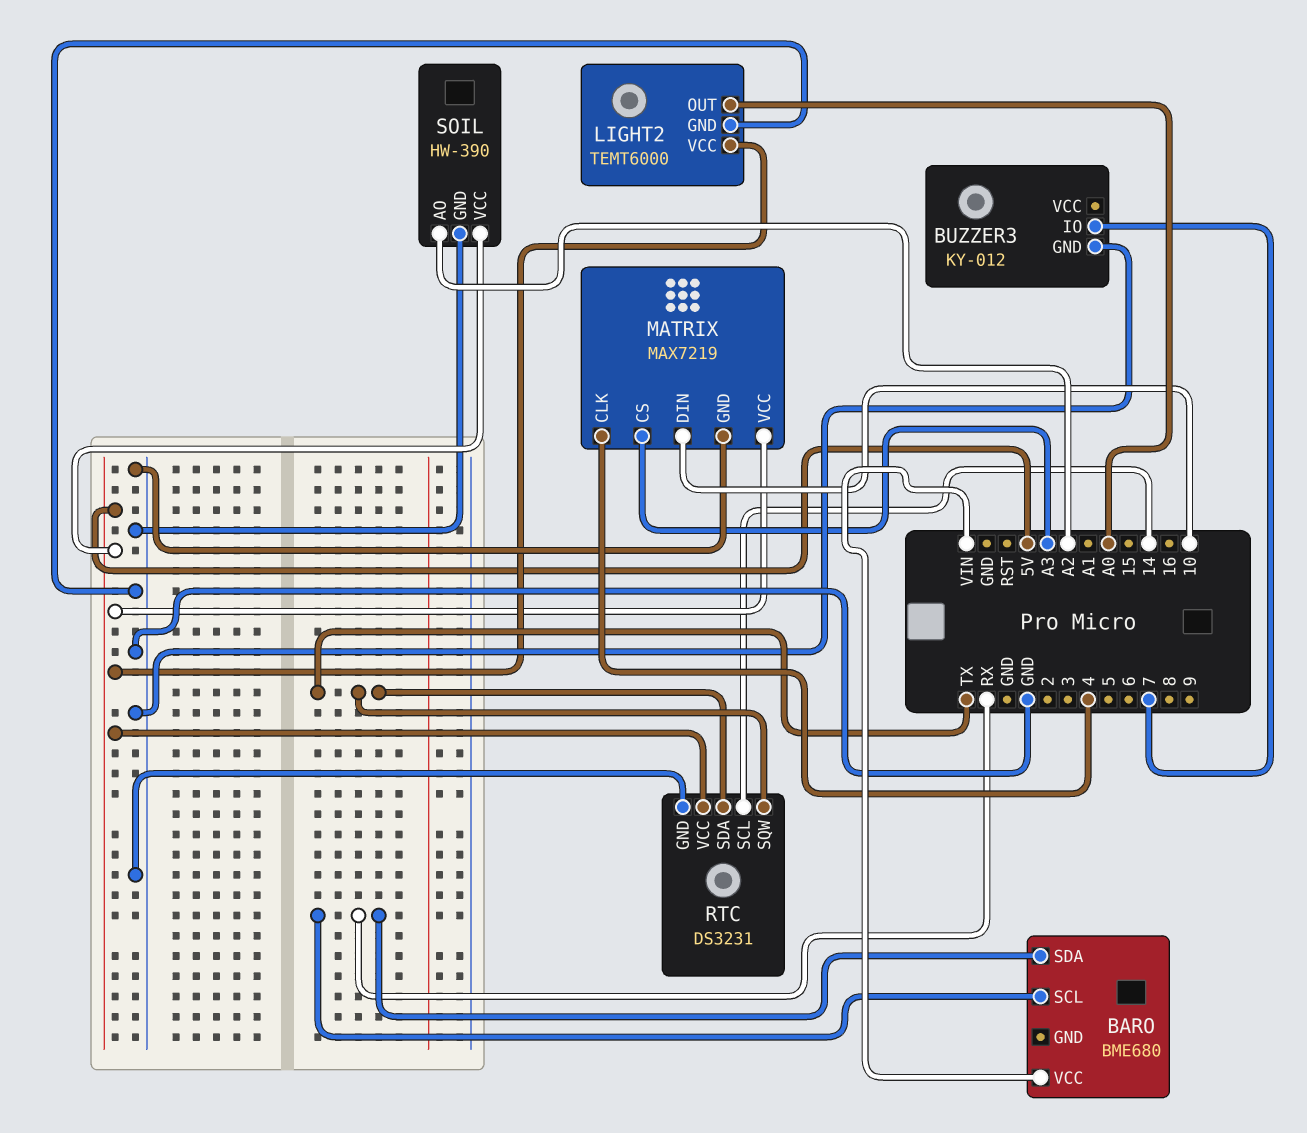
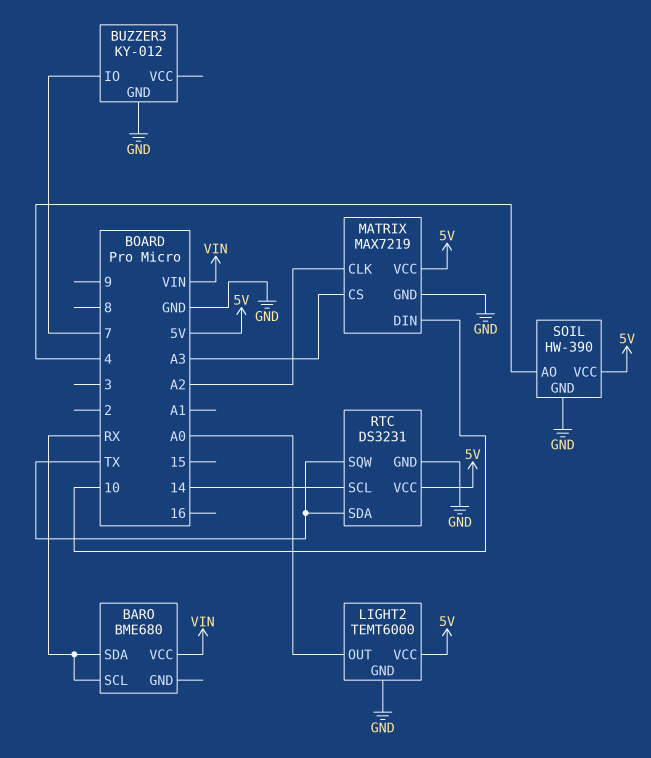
MATRIX pin CLK: 4 -> A2
SOIL pin AO: A2 -> 4

